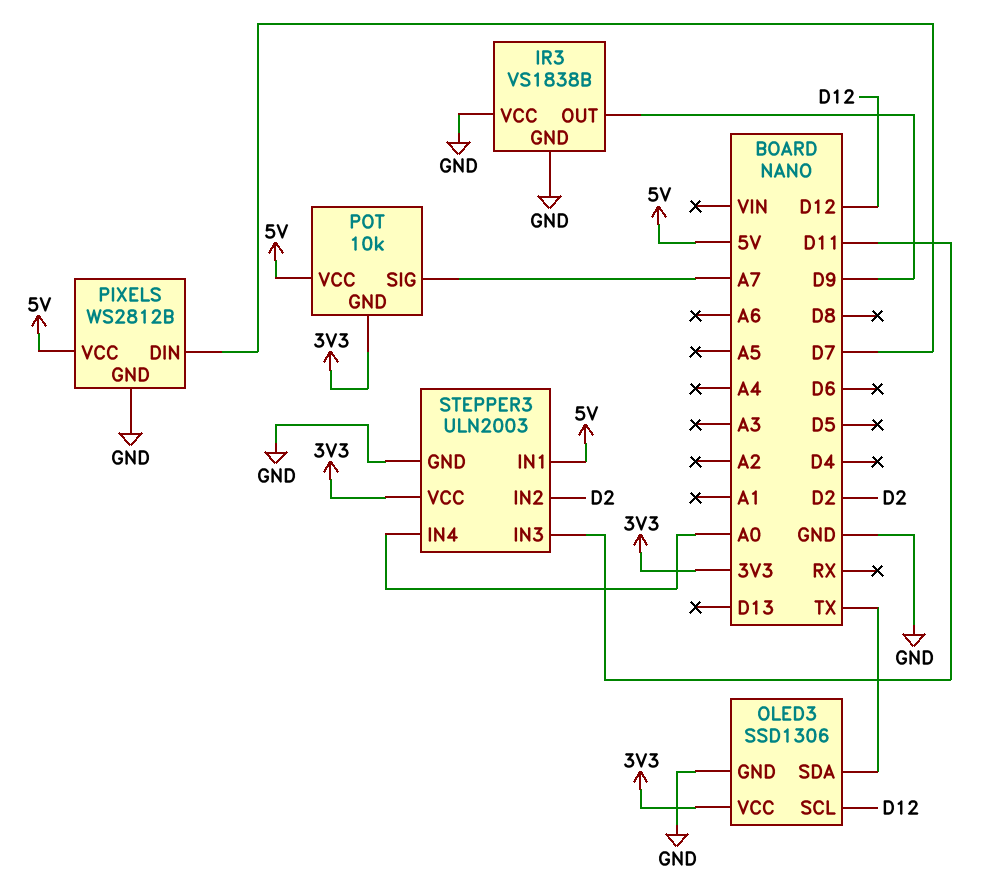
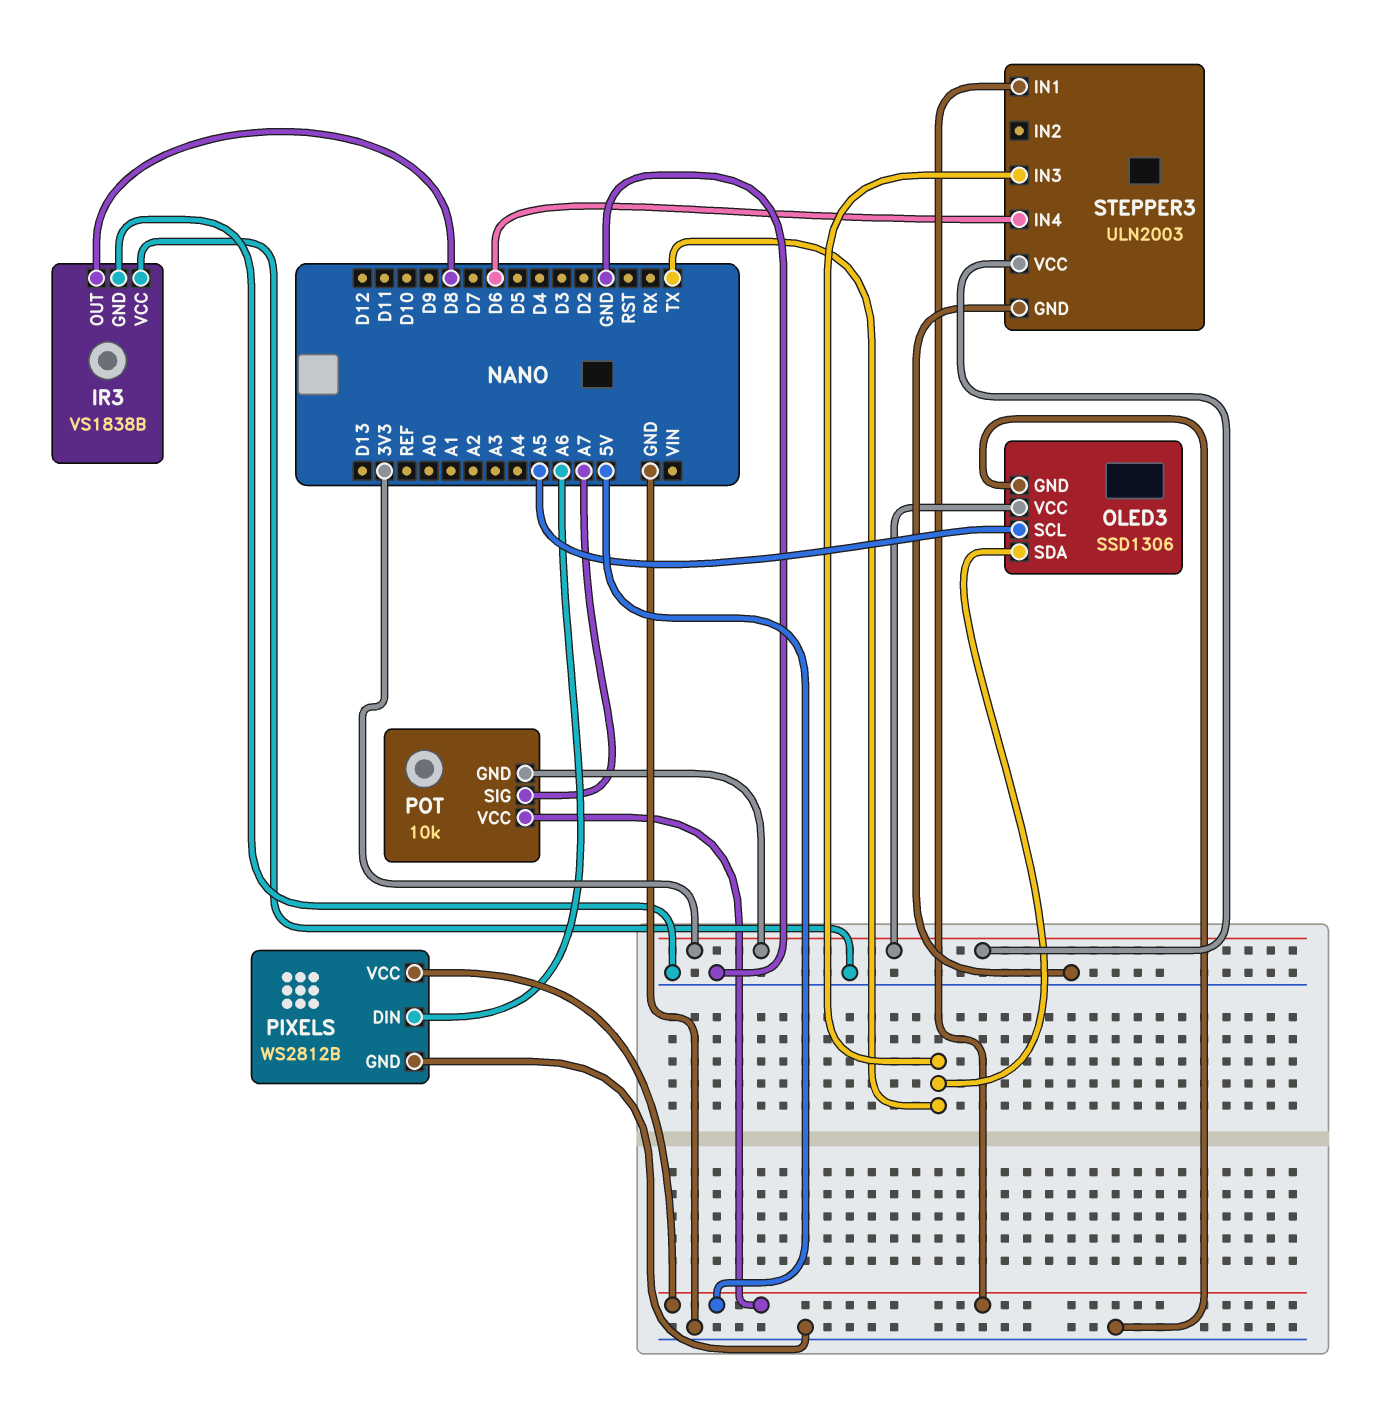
IR3 pin OUT: D9 -> D8
OLED3 pin SCL: D12 -> A5
PIXELS pin DIN: D7 -> A6
STEPPER3 pin IN2: D2 -> none
STEPPER3 pin IN3: D11 -> TX
STEPPER3 pin IN4: A0 -> D6

